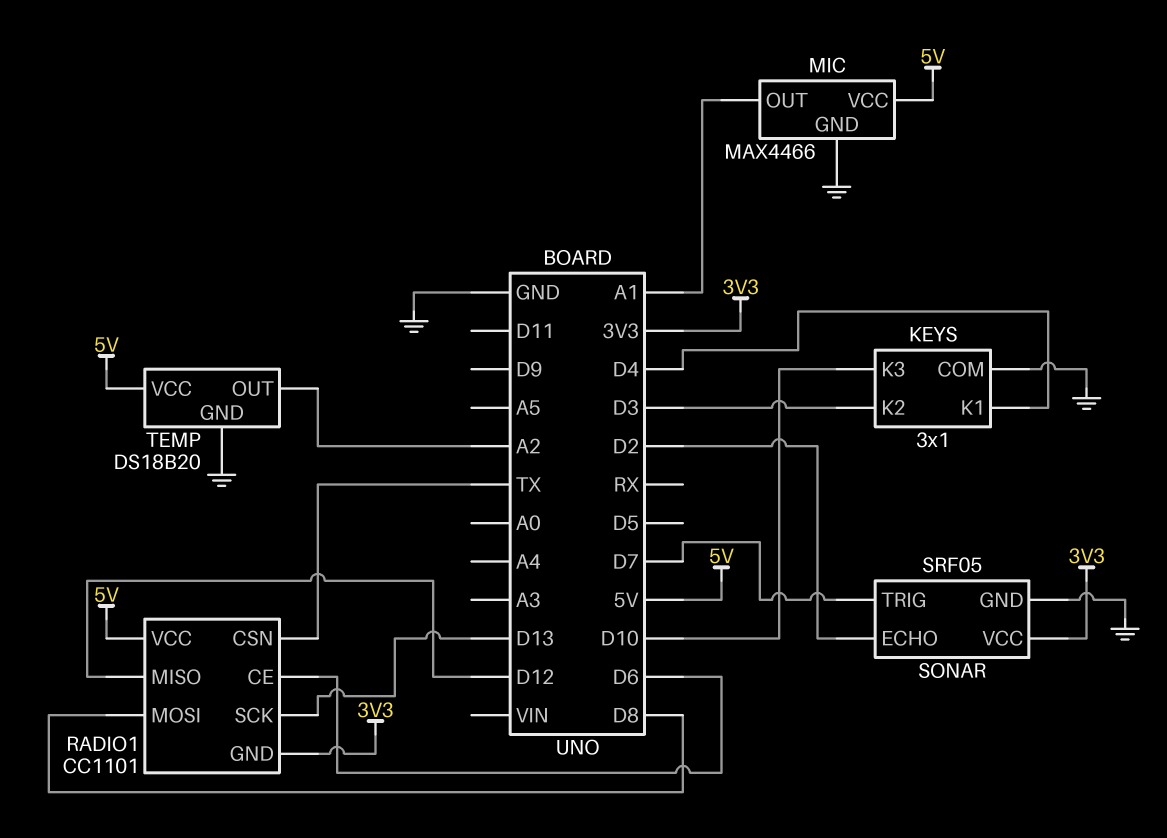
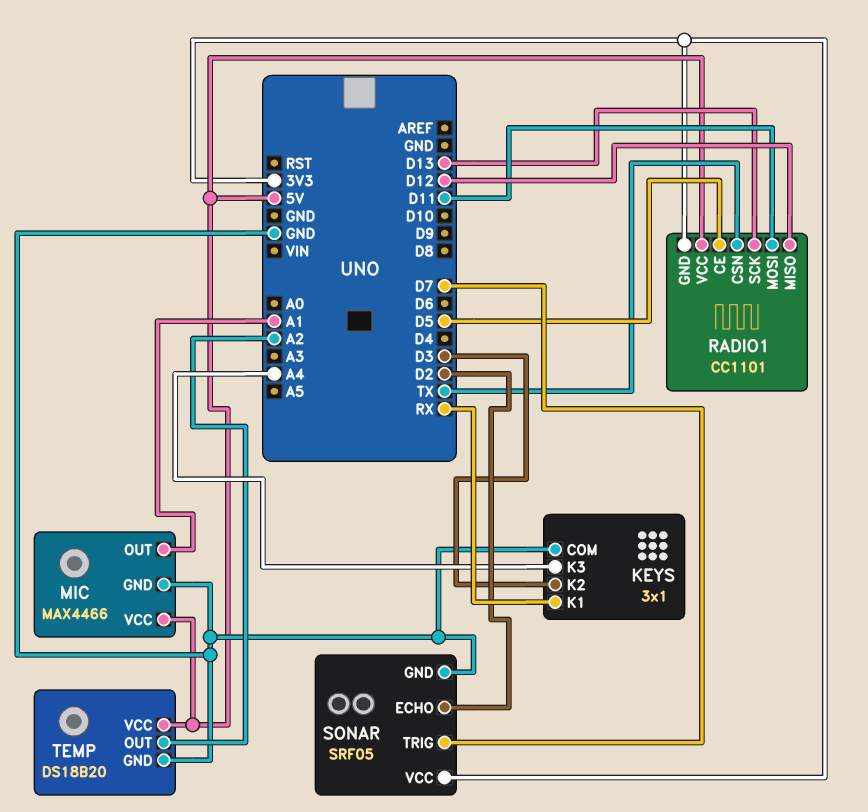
KEYS pin K1: D4 -> RX
KEYS pin K3: D10 -> A4
RADIO1 pin CE: D6 -> D5
RADIO1 pin MOSI: D8 -> D11

